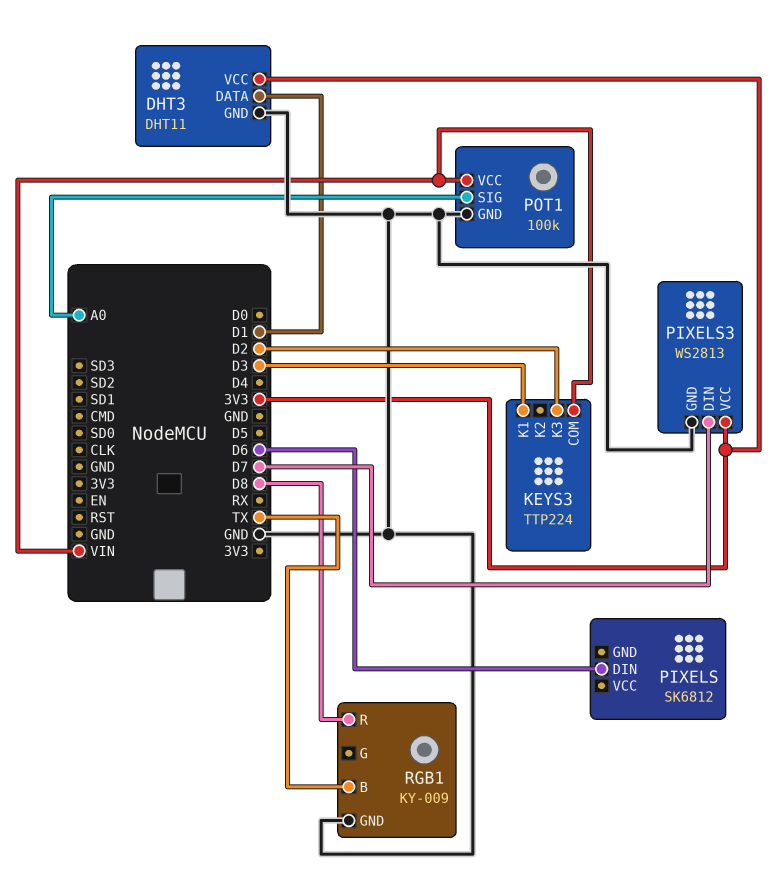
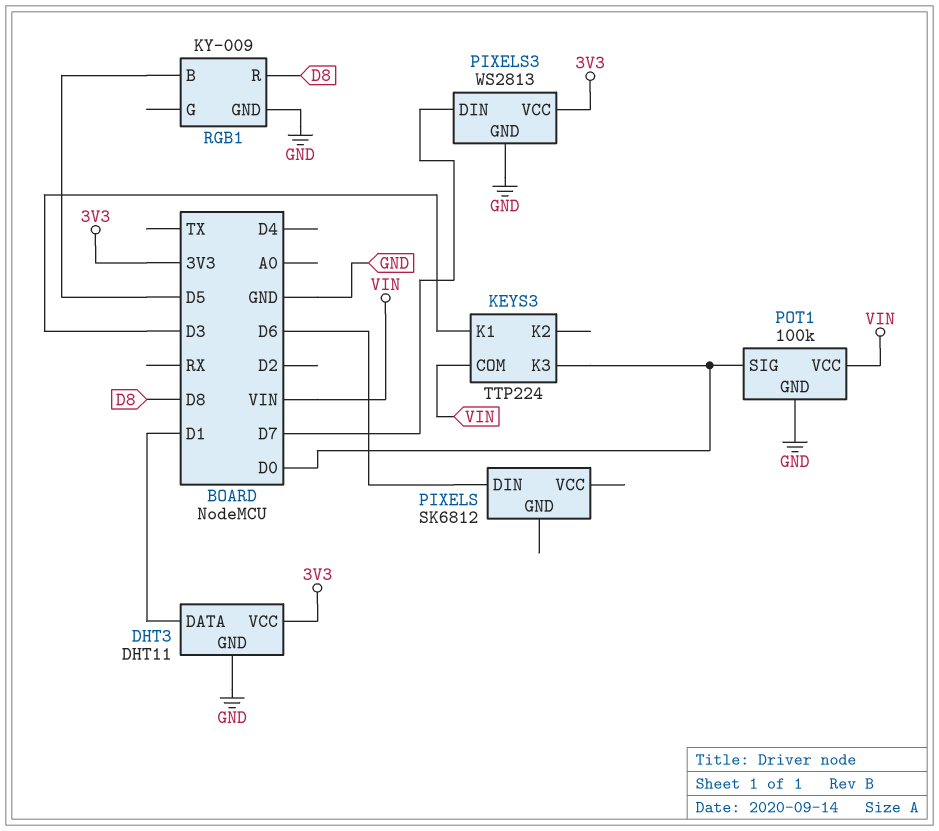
KEYS3 pin K3: D2 -> D0
POT1 pin SIG: A0 -> D0
RGB1 pin B: TX -> D5

